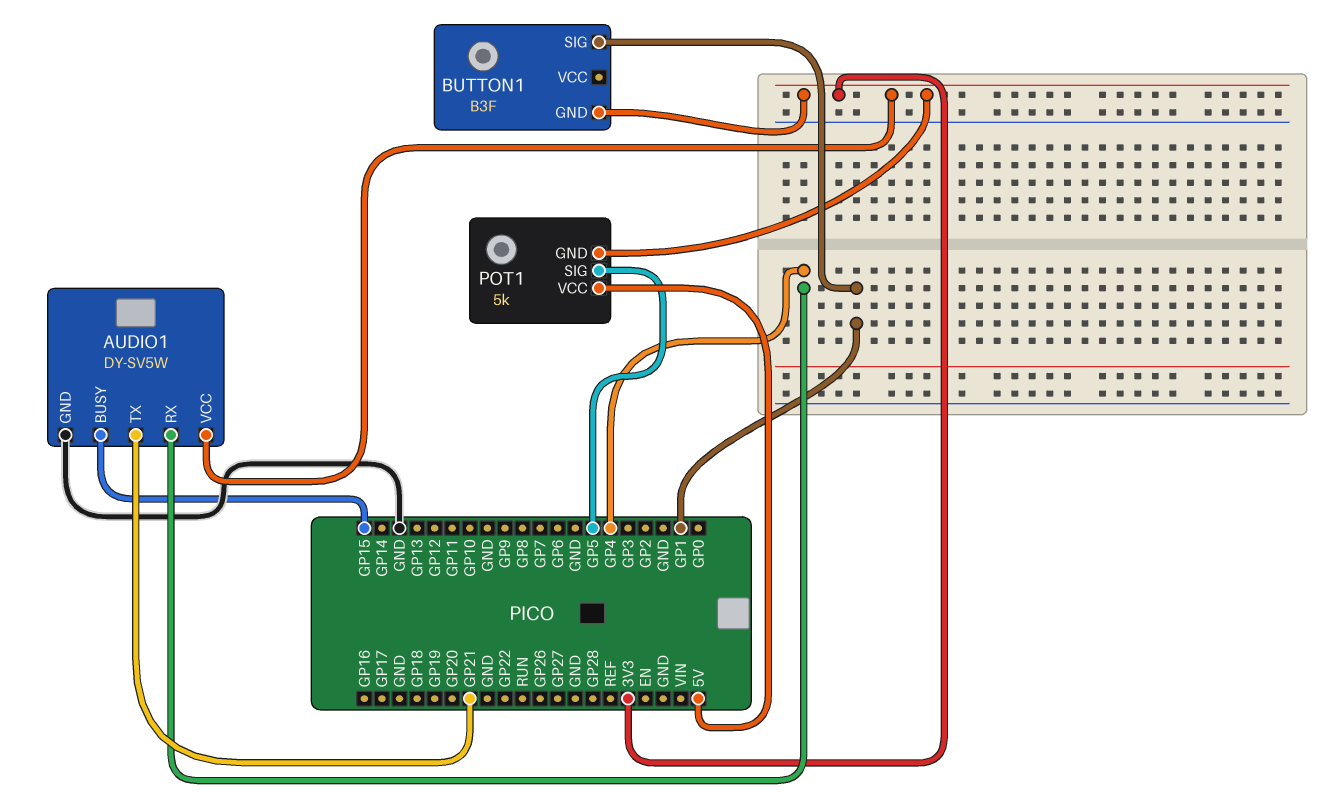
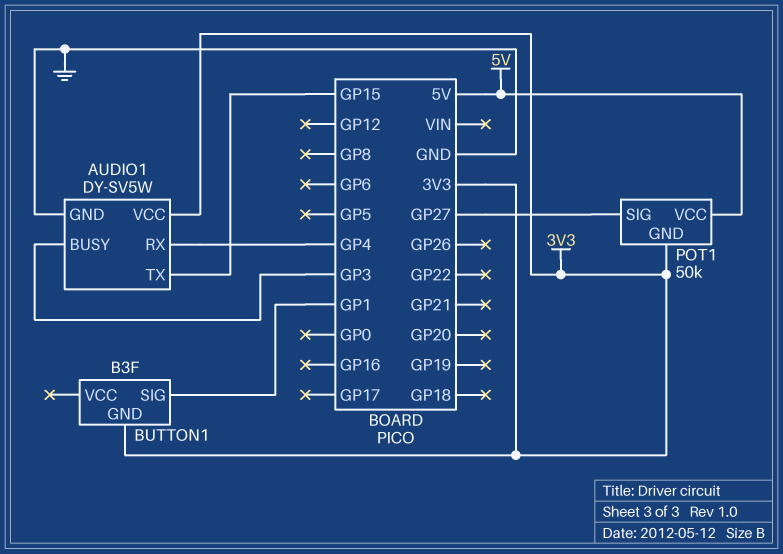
AUDIO1 pin BUSY: GP15 -> GP3
AUDIO1 pin TX: GP21 -> GP15
POT1: 5k -> 50k
POT1 pin SIG: GP5 -> GP27

